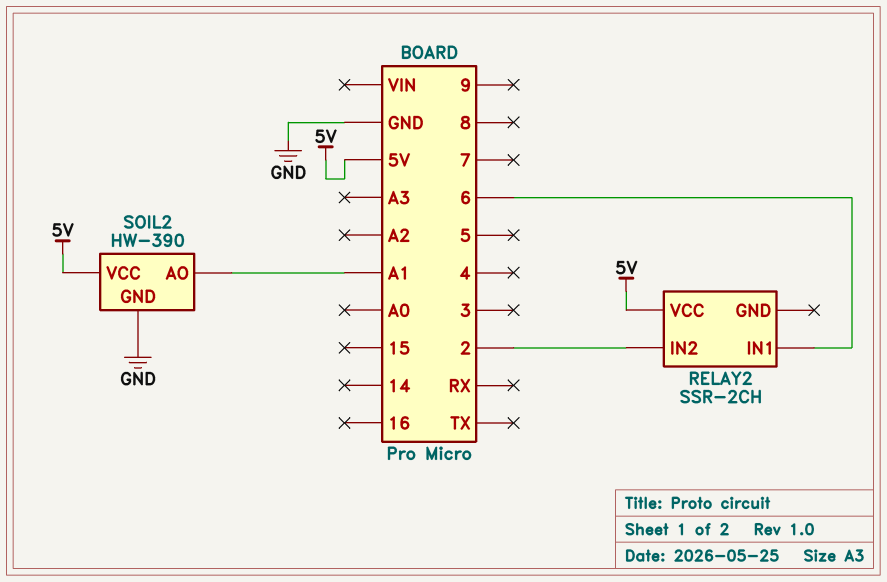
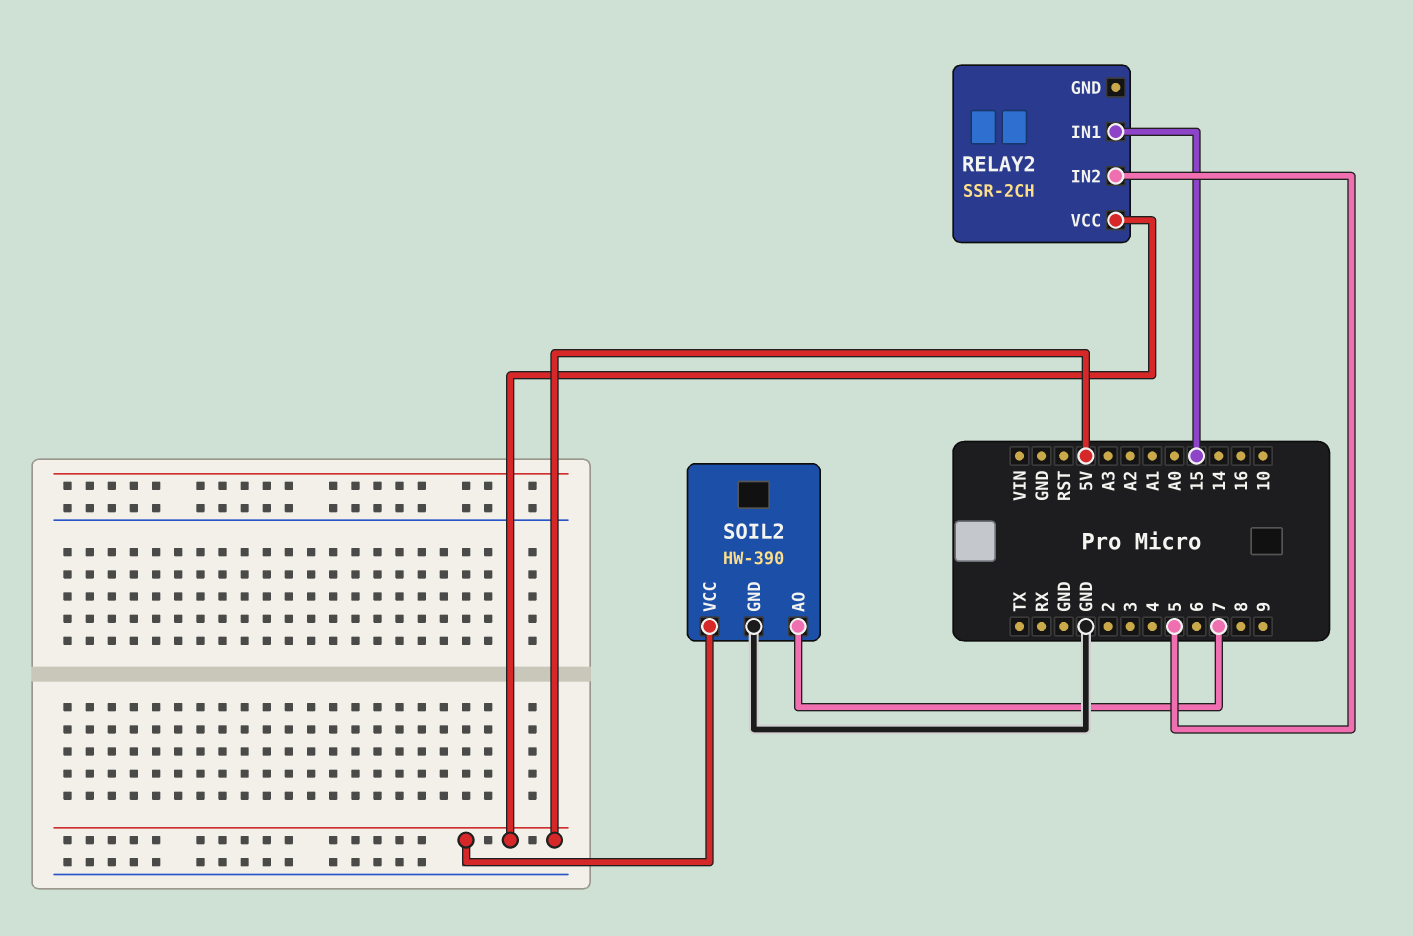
RELAY2 pin IN1: 6 -> 15
RELAY2 pin IN2: 2 -> 5
SOIL2 pin AO: A1 -> 7

